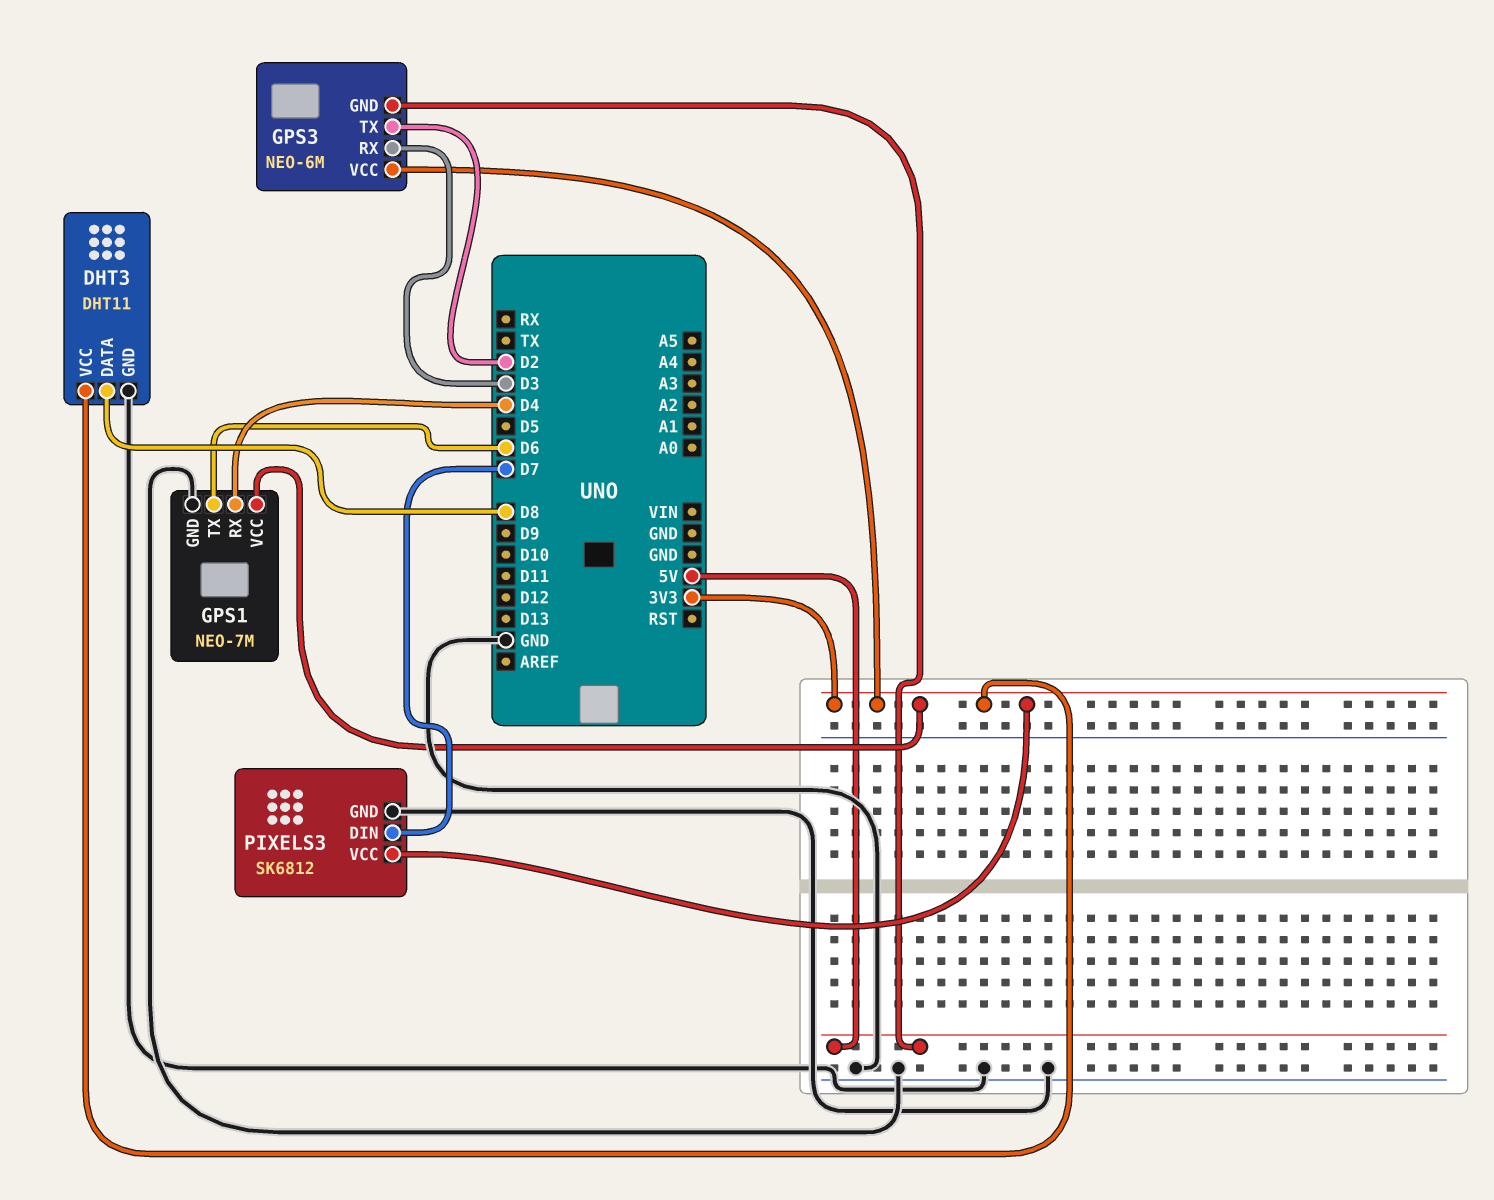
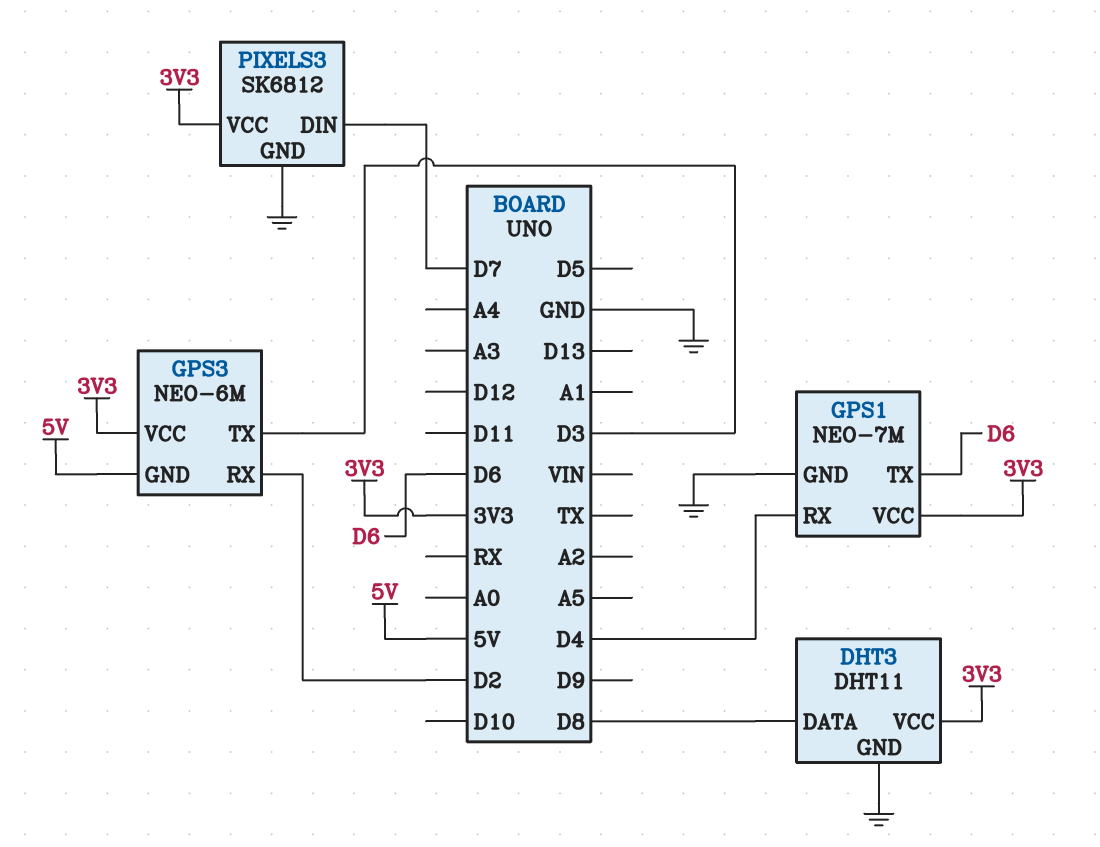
GPS3 pin RX: D3 -> D2
GPS3 pin TX: D2 -> D3

